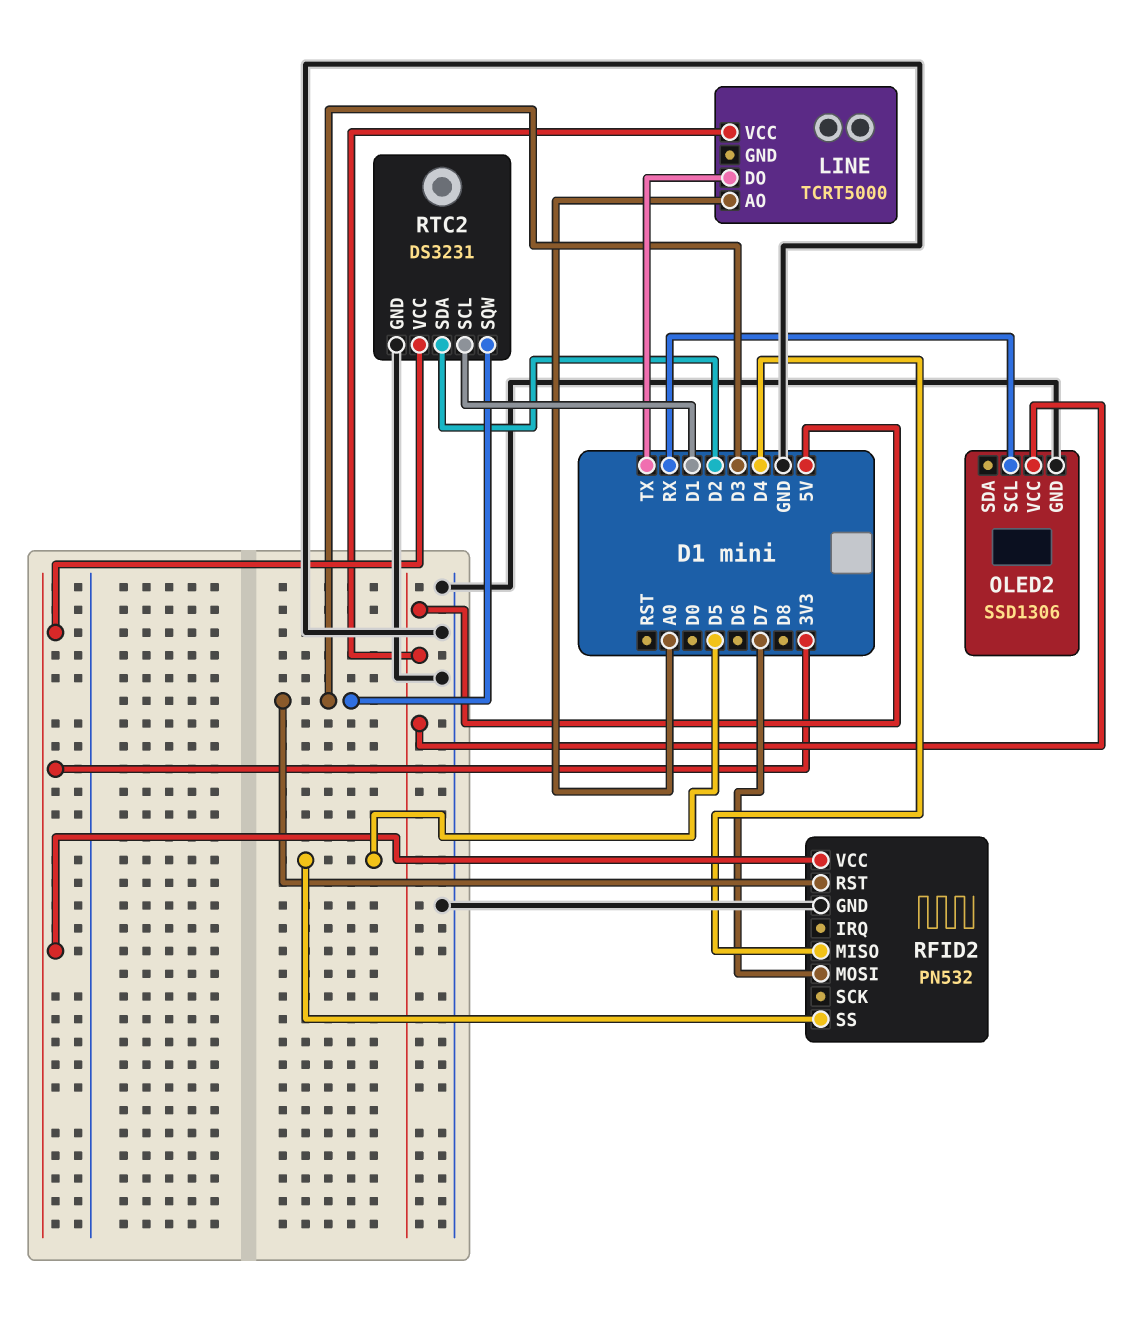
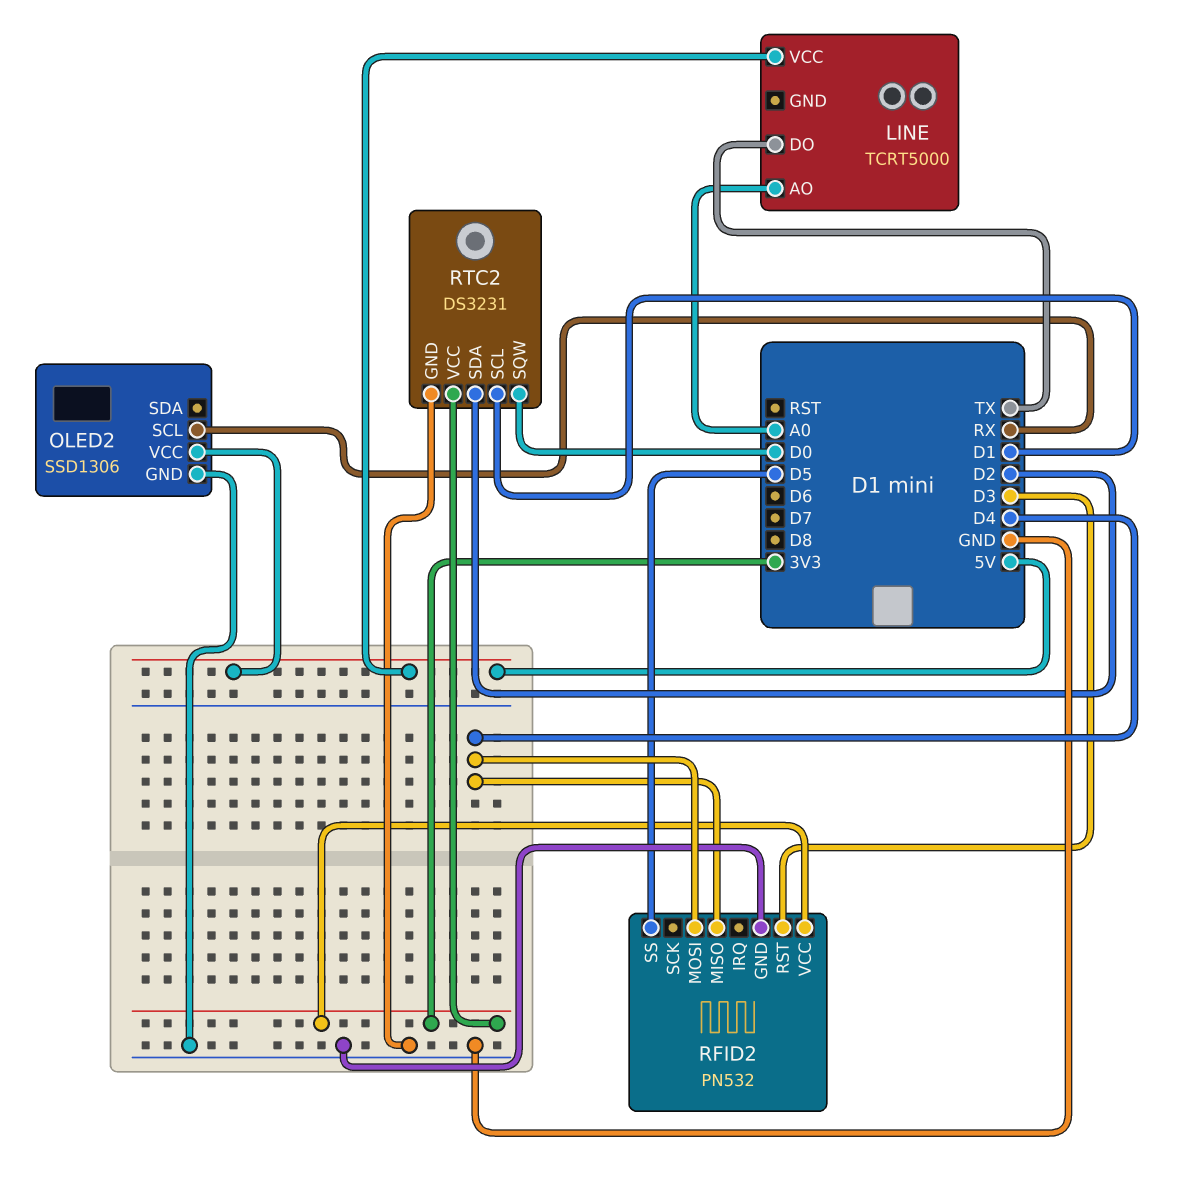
RFID2 pin MOSI: D7 -> D4
RTC2 pin SQW: D3 -> D0

